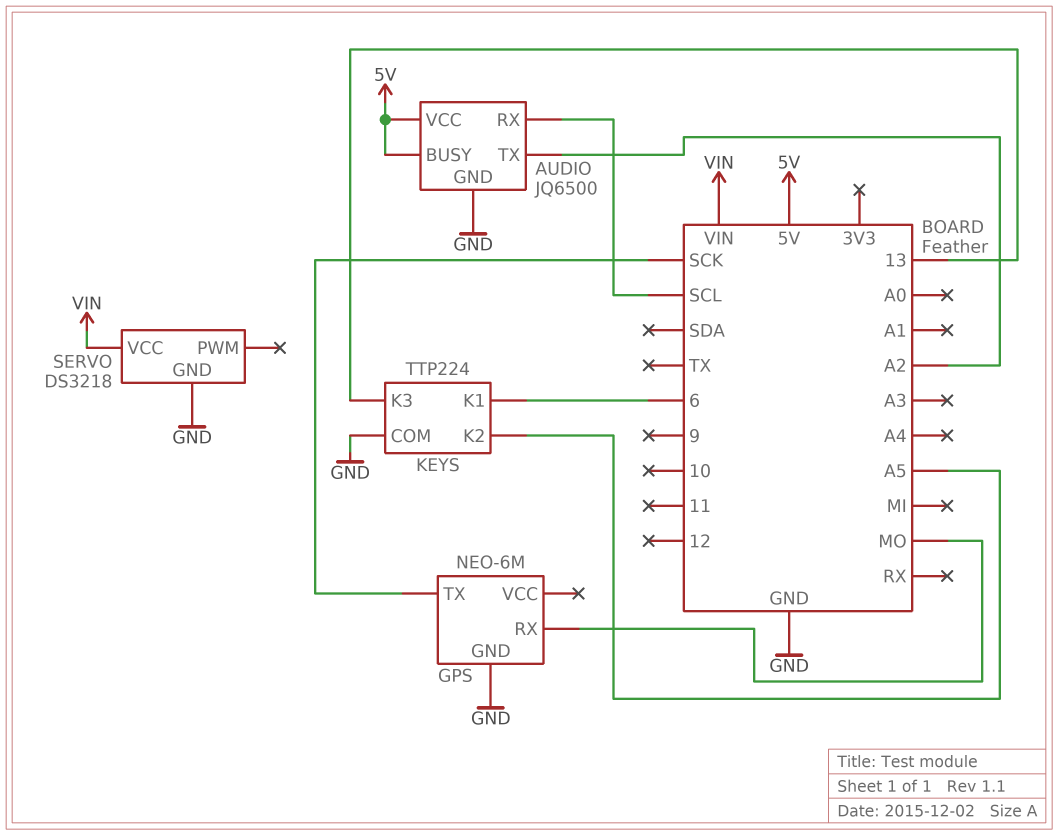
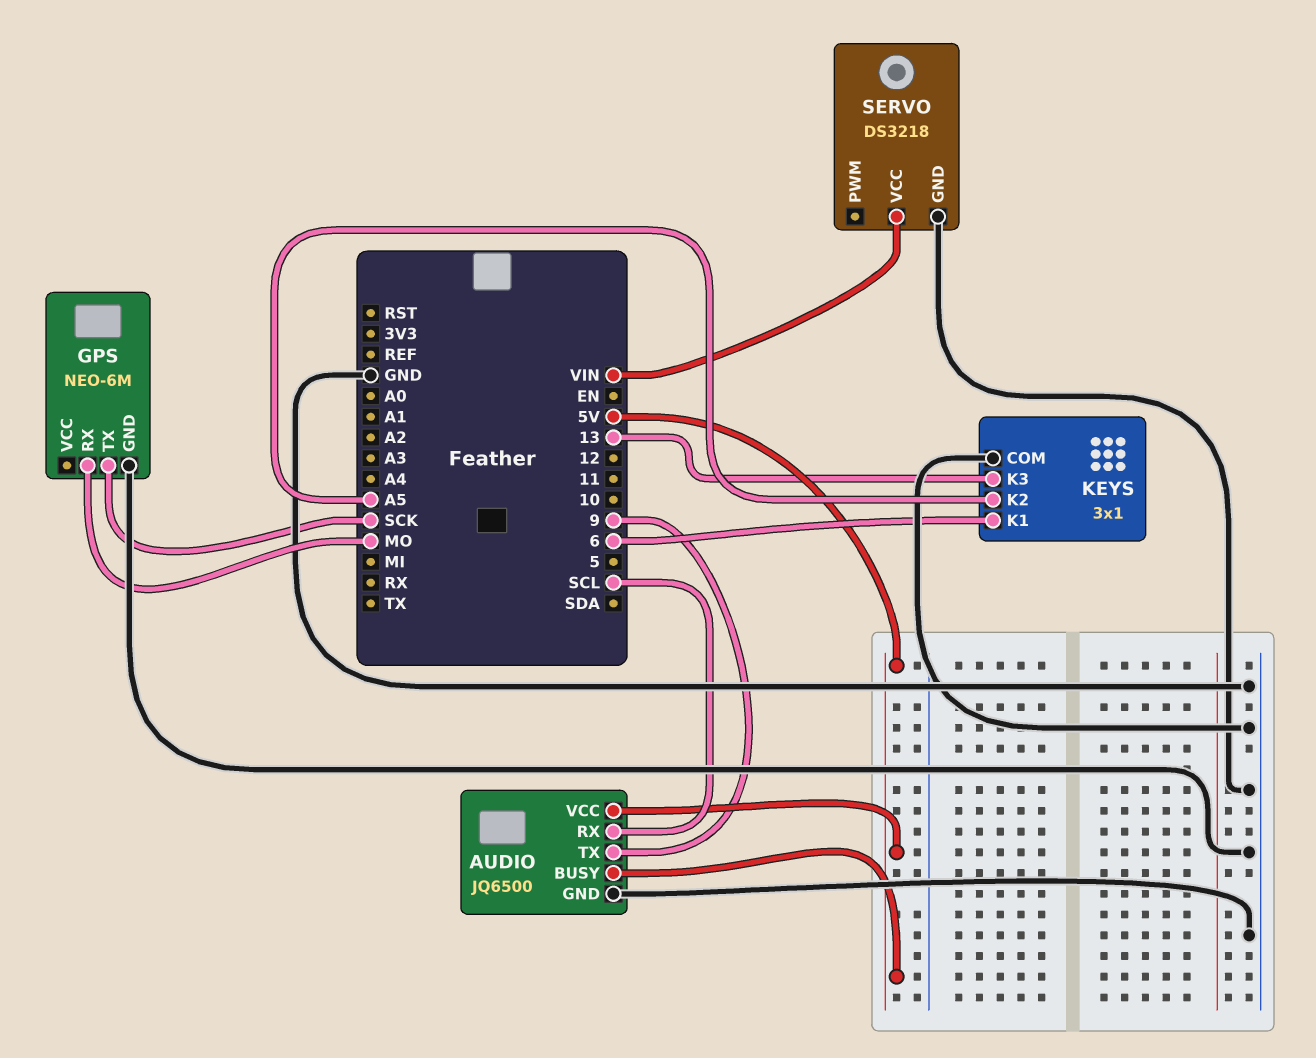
AUDIO pin TX: A2 -> 9
KEYS: TTP224 -> 3x1

